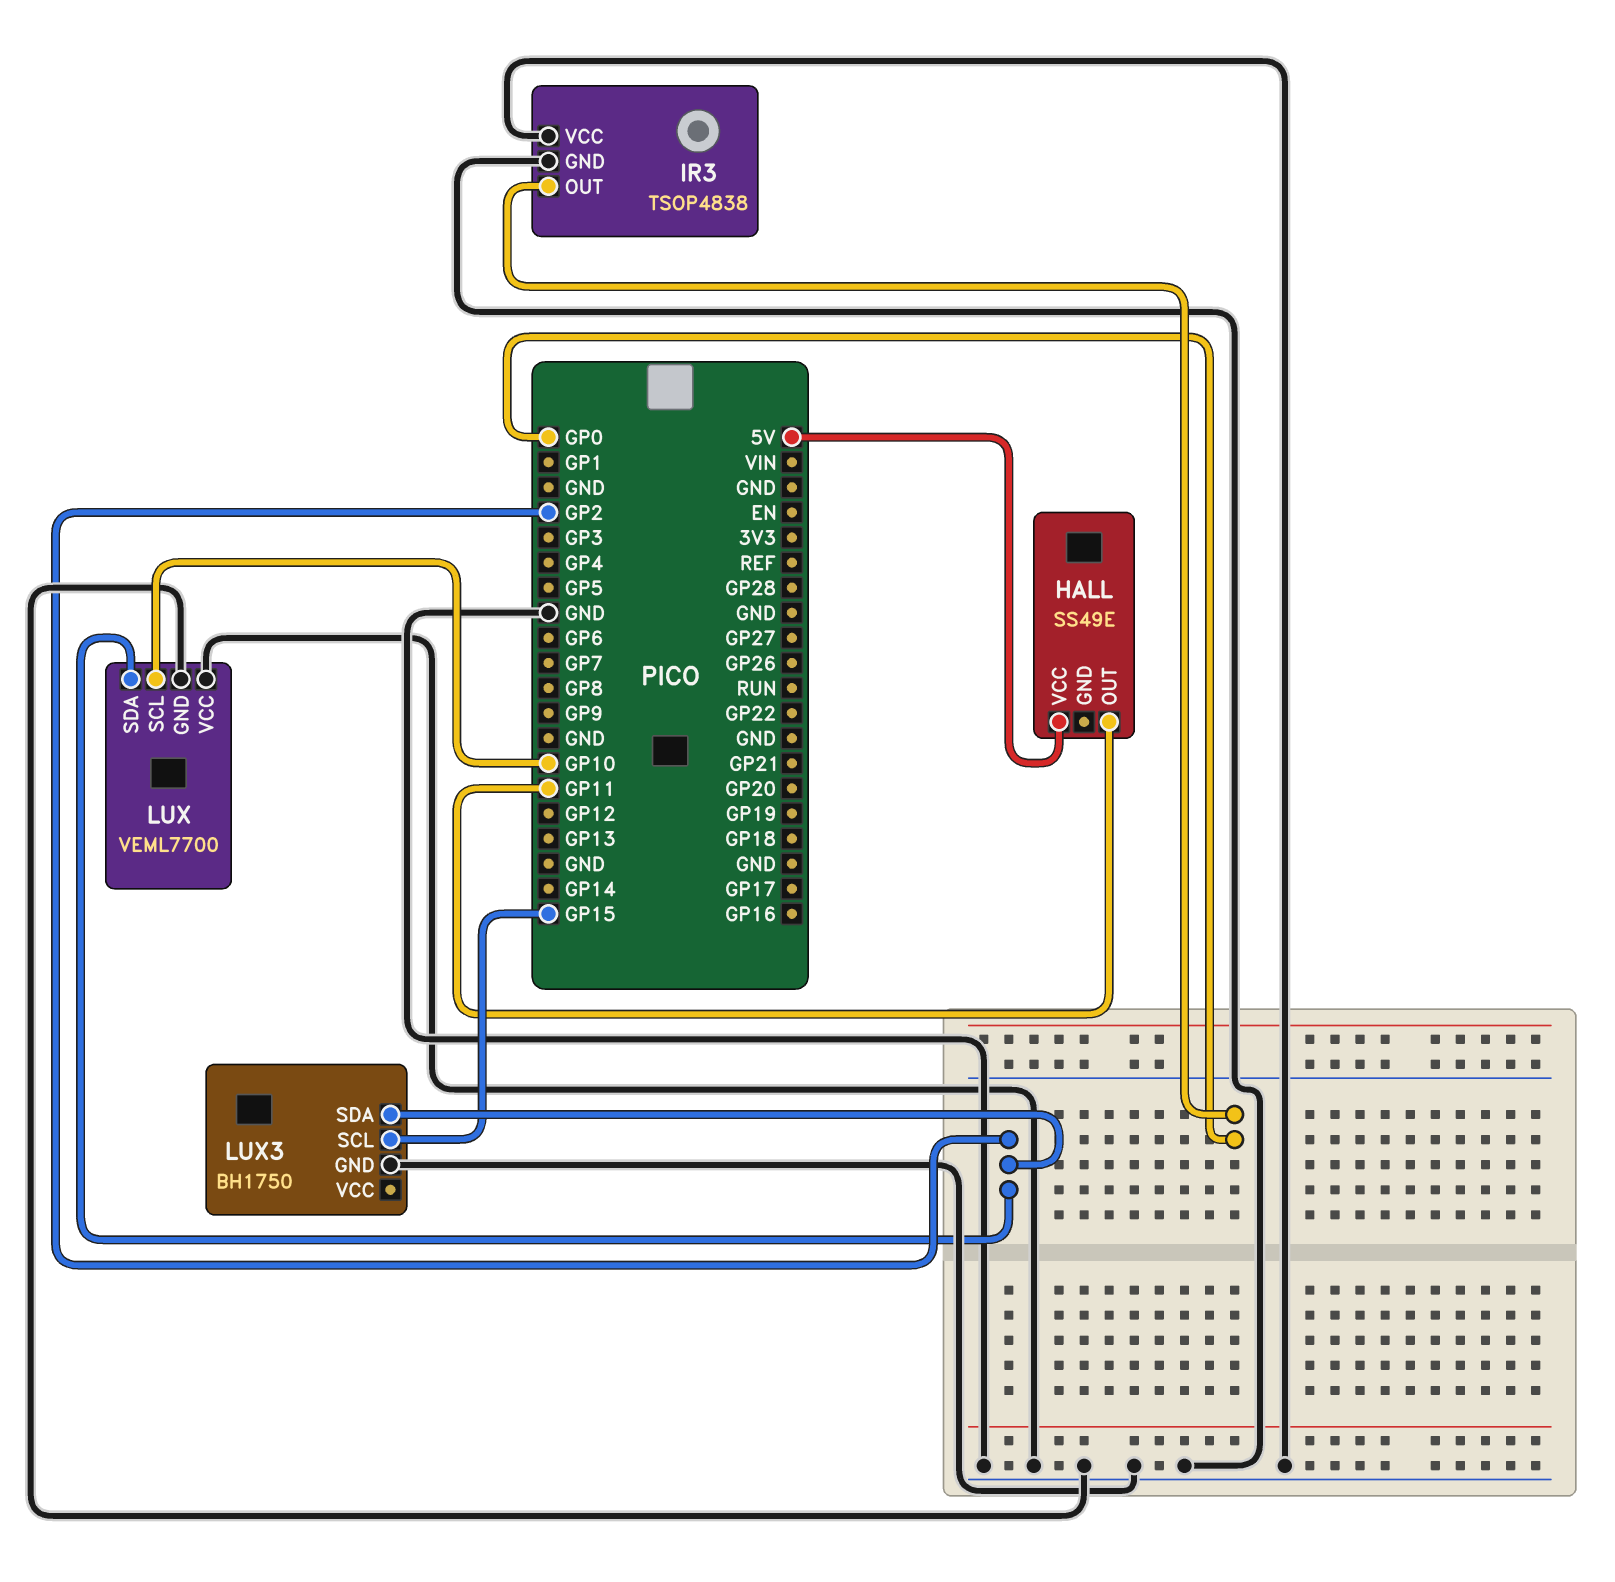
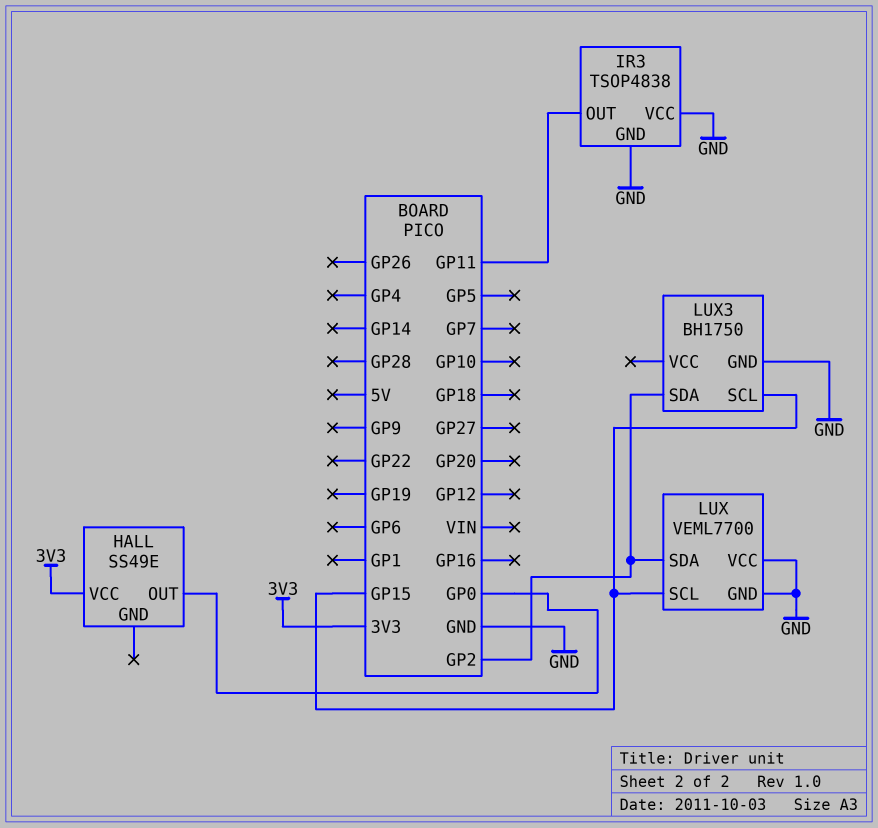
HALL pin OUT: GP11 -> GP0
HALL pin VCC: 5V -> 3V3
IR3 pin OUT: GP0 -> GP11
LUX pin SCL: GP10 -> GP15

